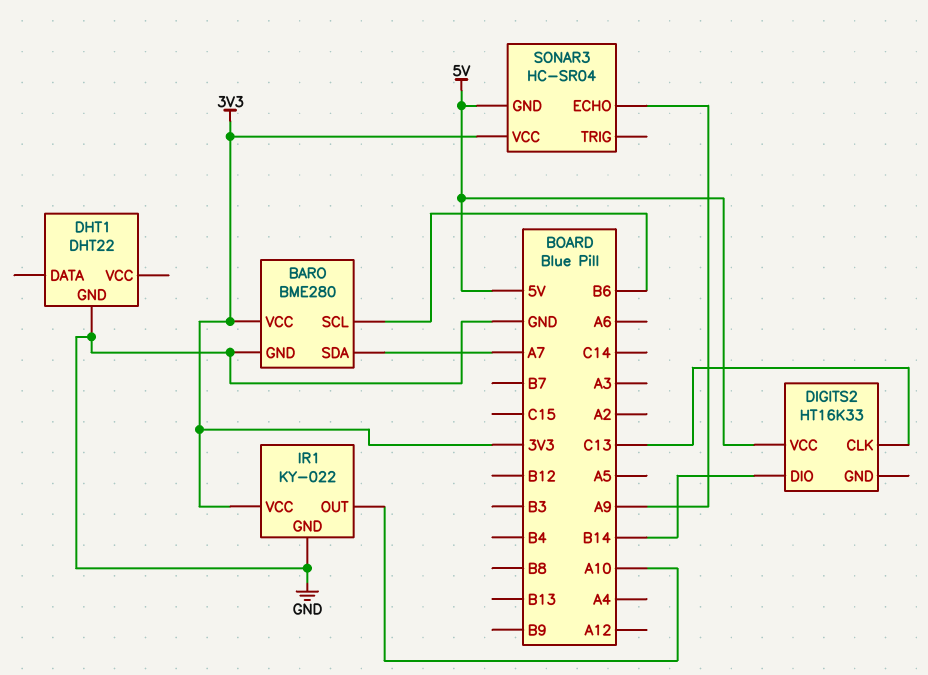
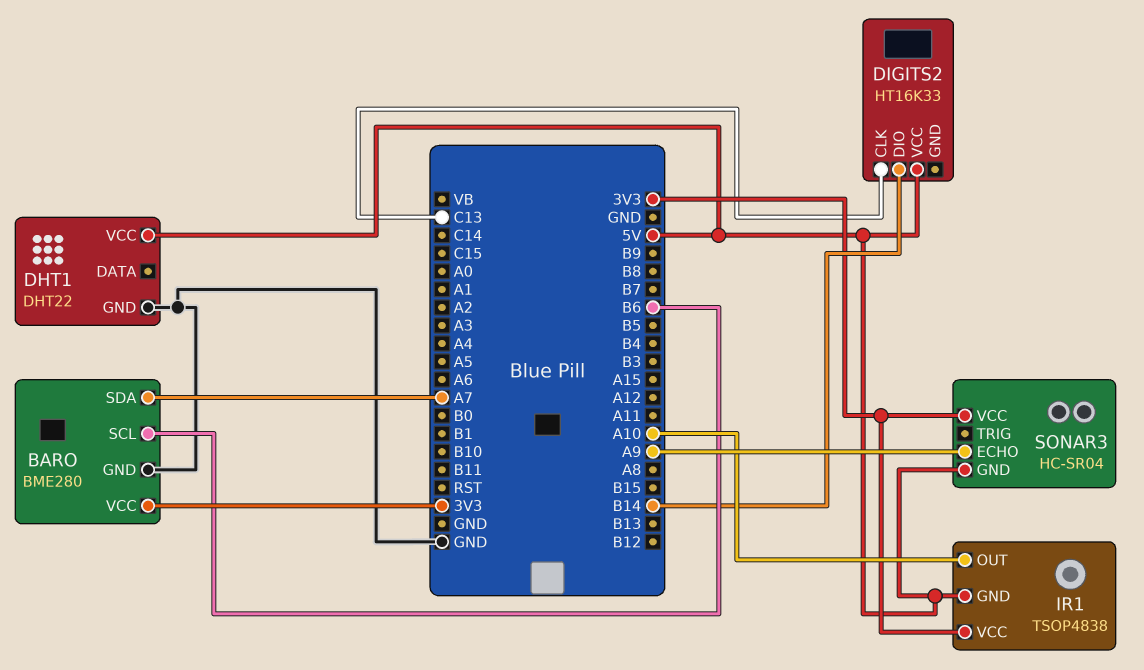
DHT1 pin VCC: none -> 5V
IR1: KY-022 -> TSOP4838
IR1 pin GND: GND -> 5V

